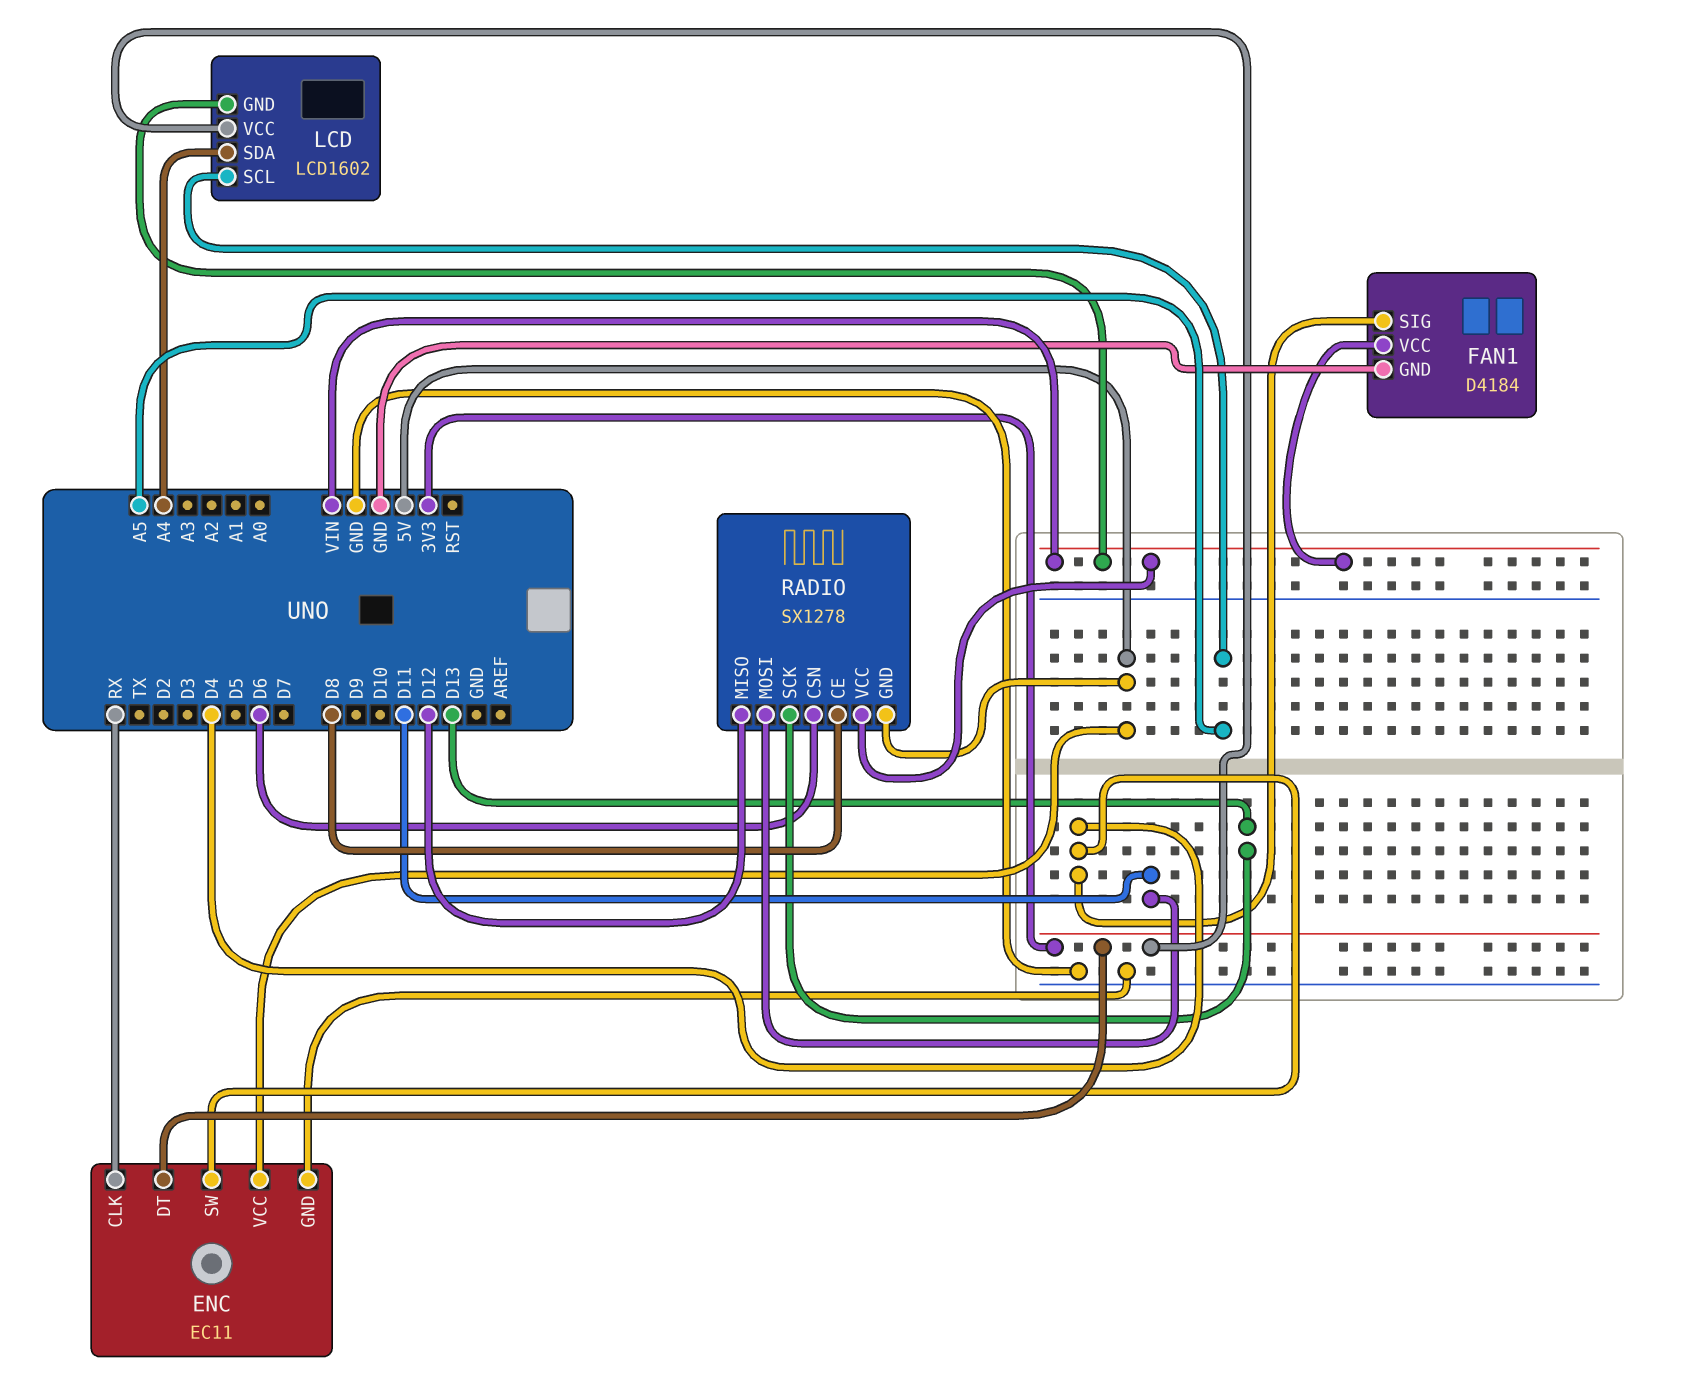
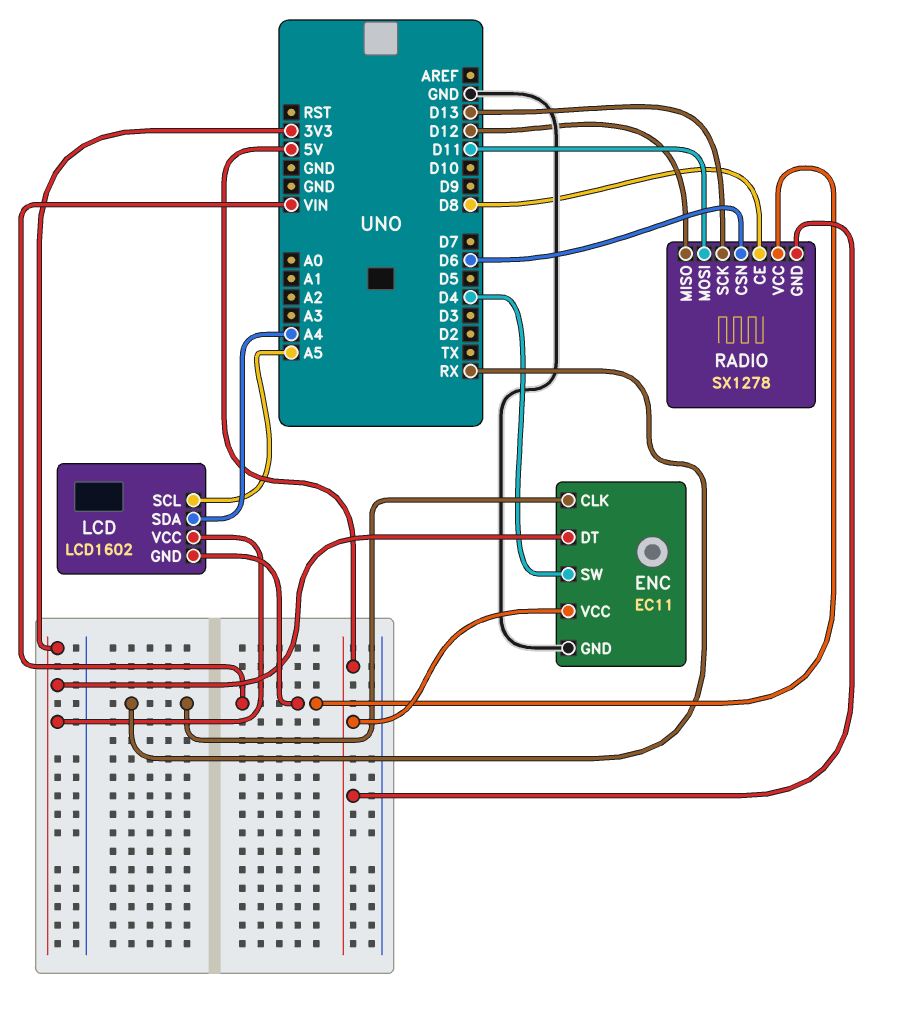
FAN1: D4184 -> none
FAN1 pin GND: GND -> none
FAN1 pin SIG: D4 -> none
FAN1 pin VCC: VIN -> none

